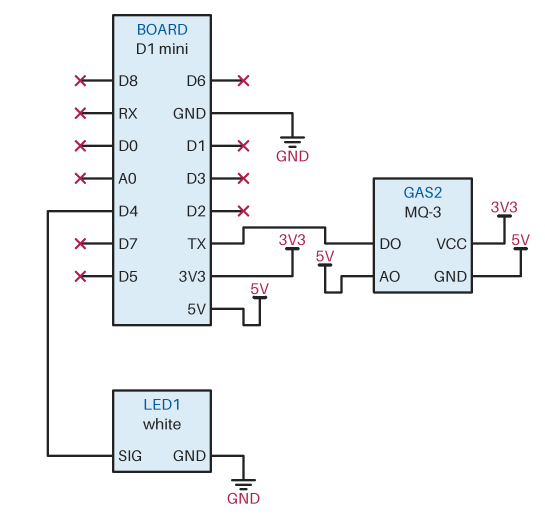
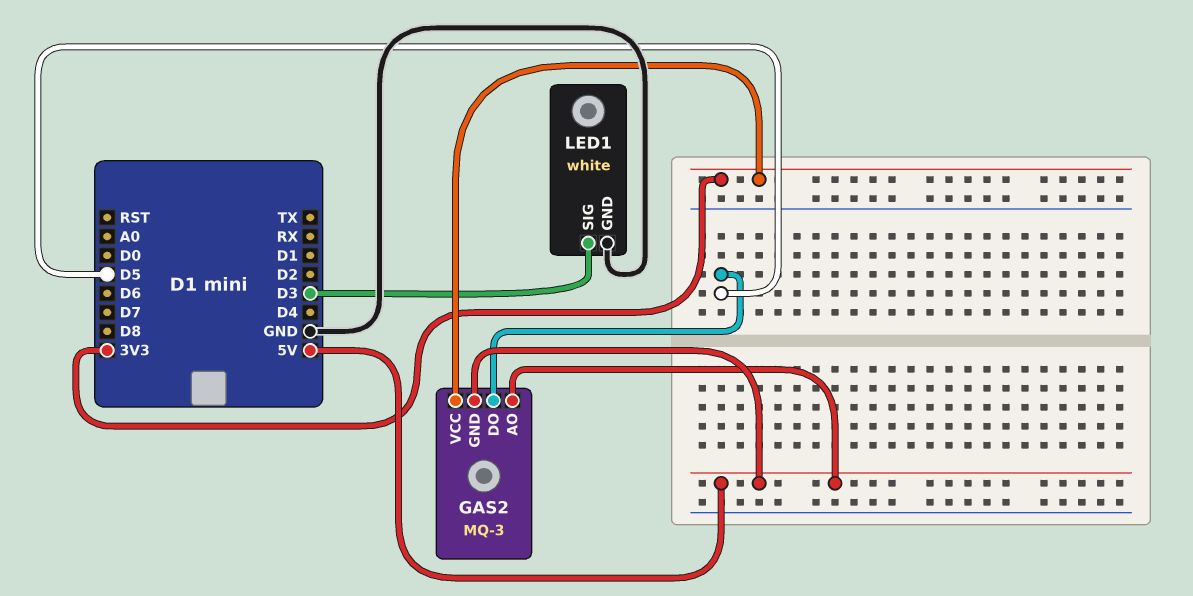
GAS2 pin DO: TX -> D5
LED1 pin SIG: D4 -> D3

